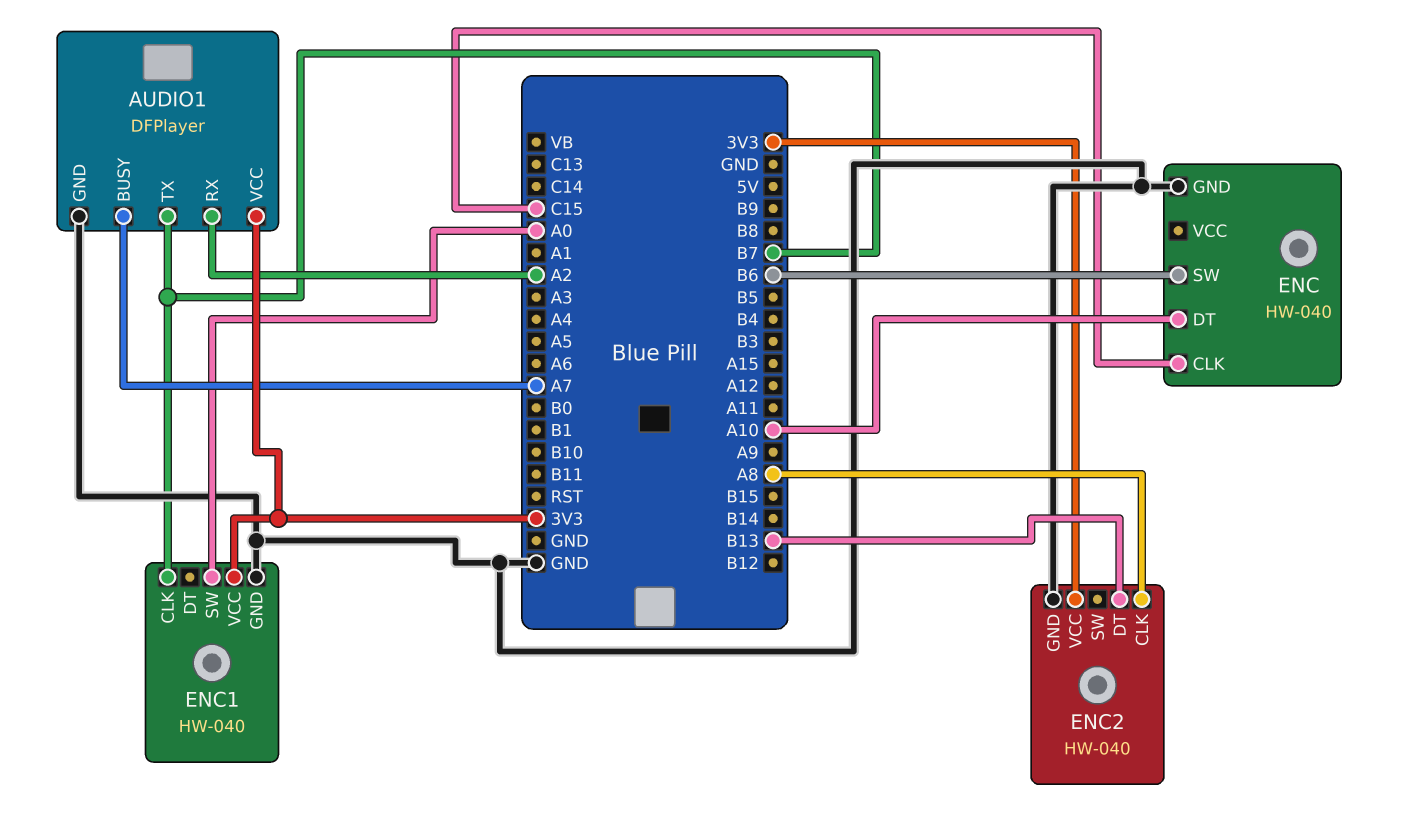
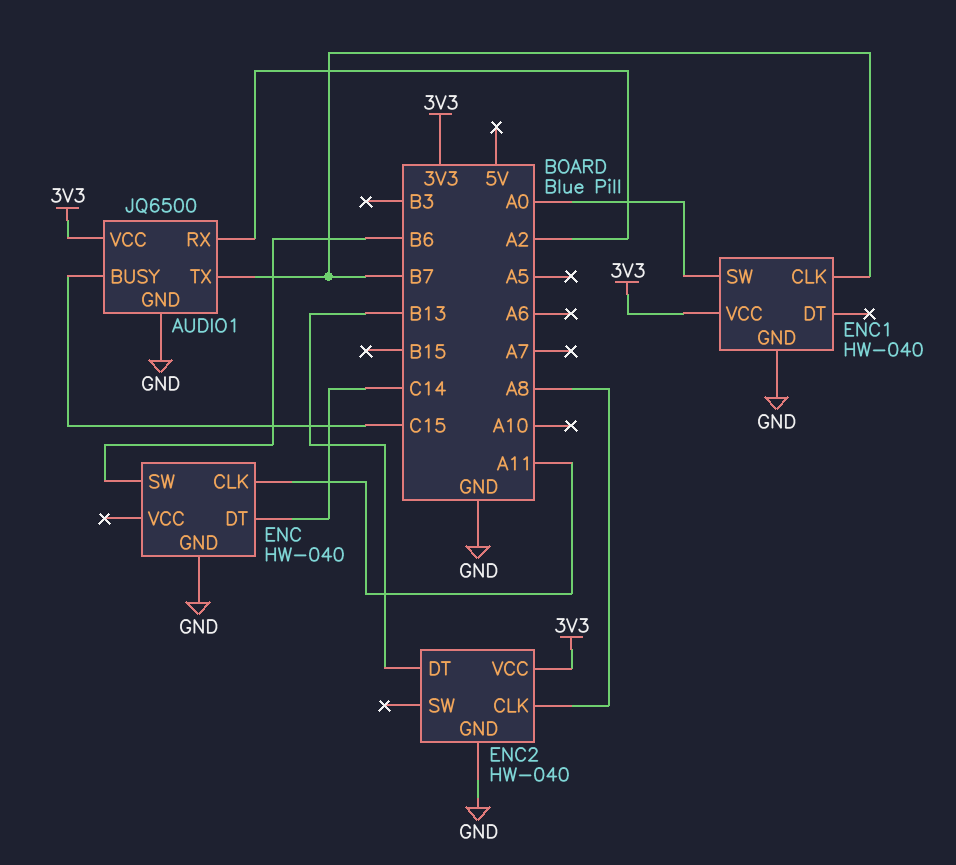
AUDIO1: DFPlayer -> JQ6500
AUDIO1 pin BUSY: A7 -> C15
ENC pin CLK: C15 -> A11
ENC pin DT: A10 -> C14

